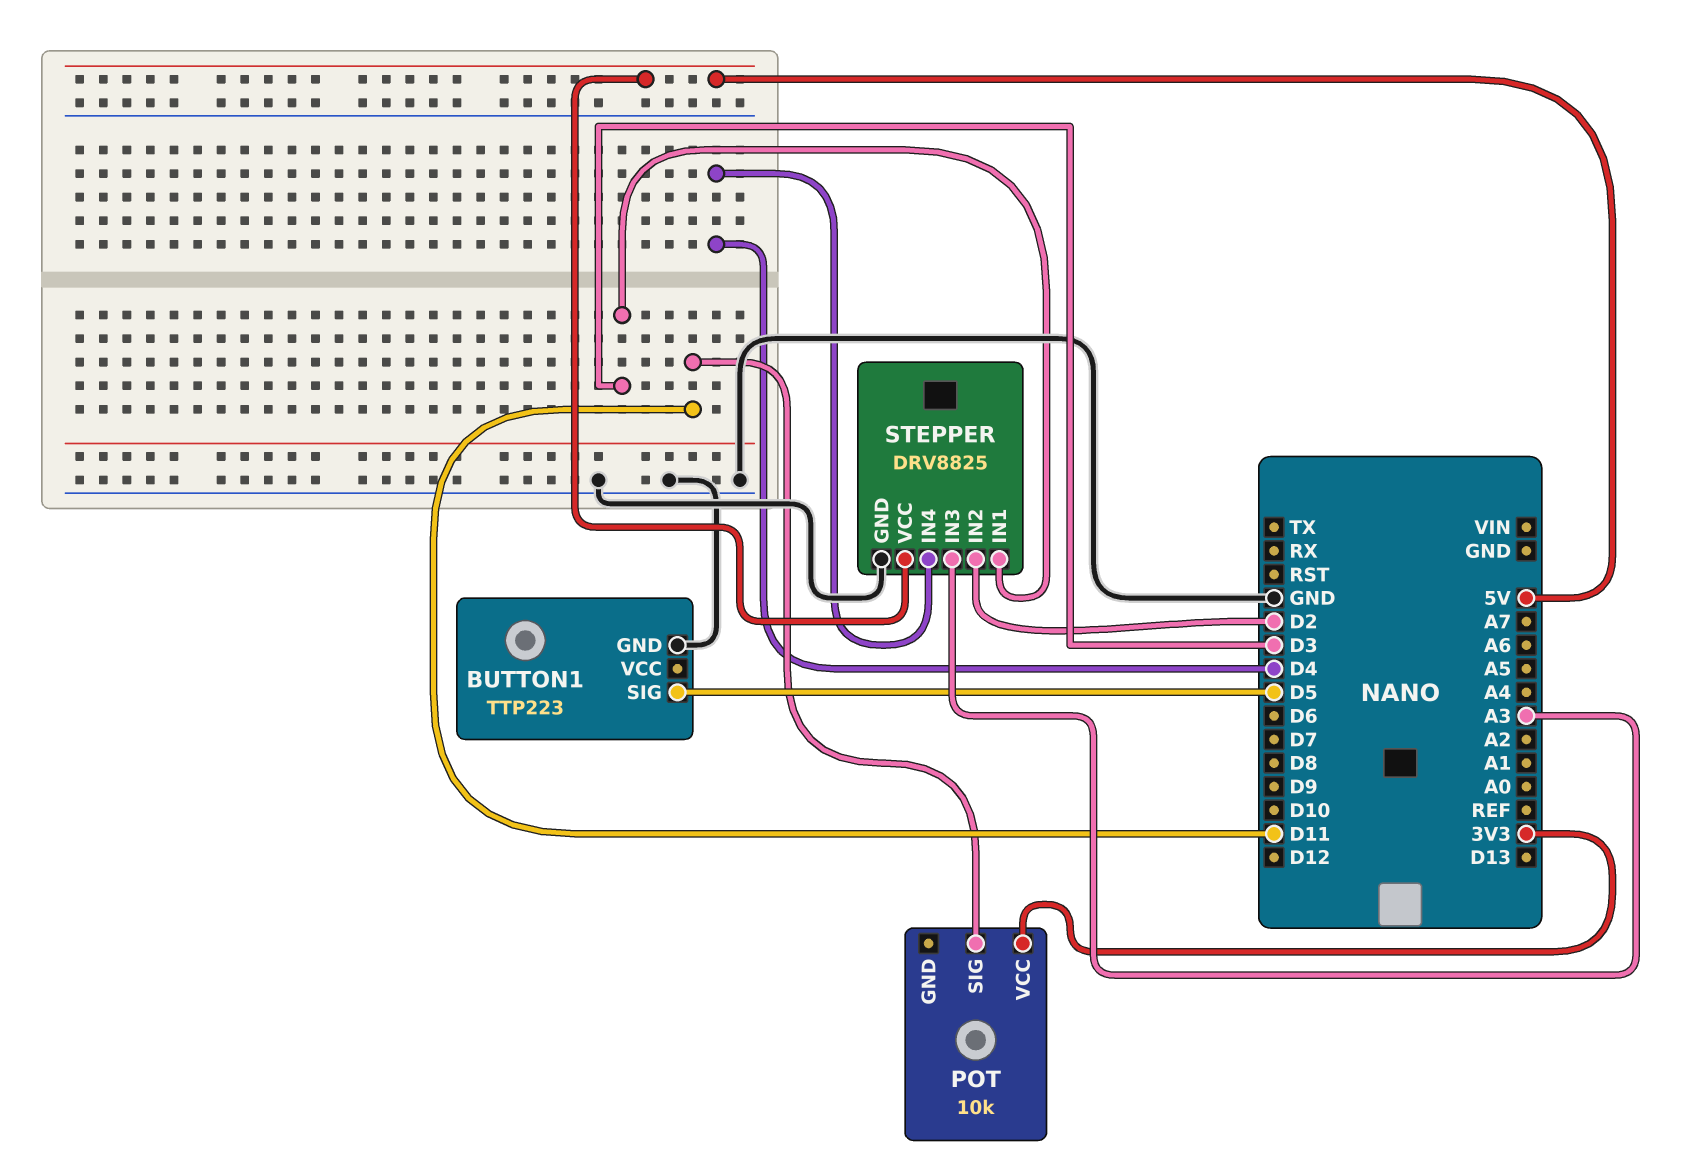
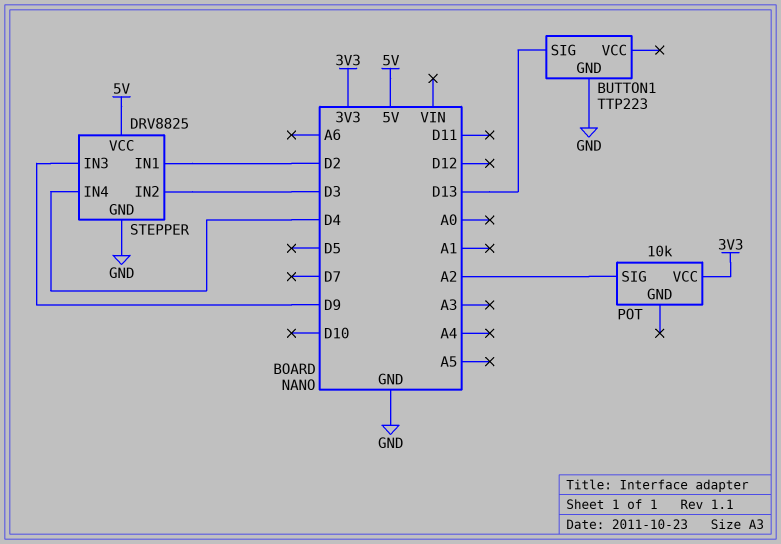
BUTTON1 pin SIG: D5 -> D13
POT pin SIG: D11 -> A2
STEPPER pin IN1: D3 -> D2
STEPPER pin IN2: D2 -> D3
STEPPER pin IN3: A3 -> D9

